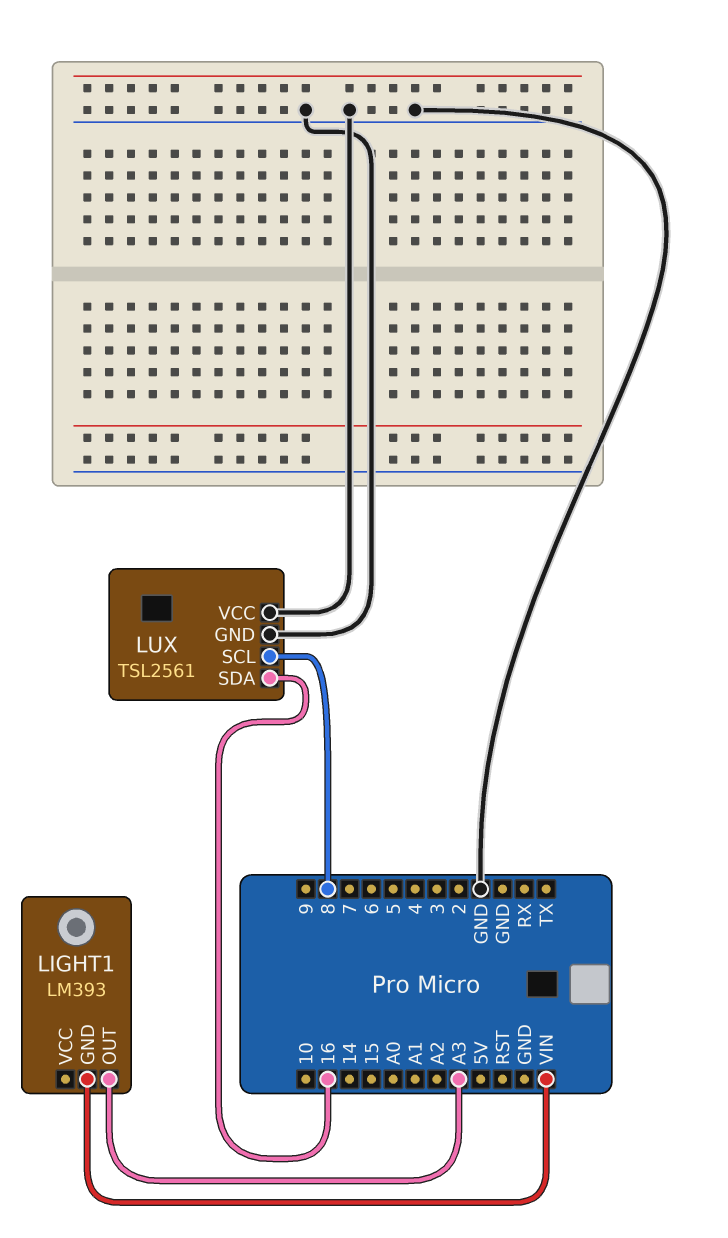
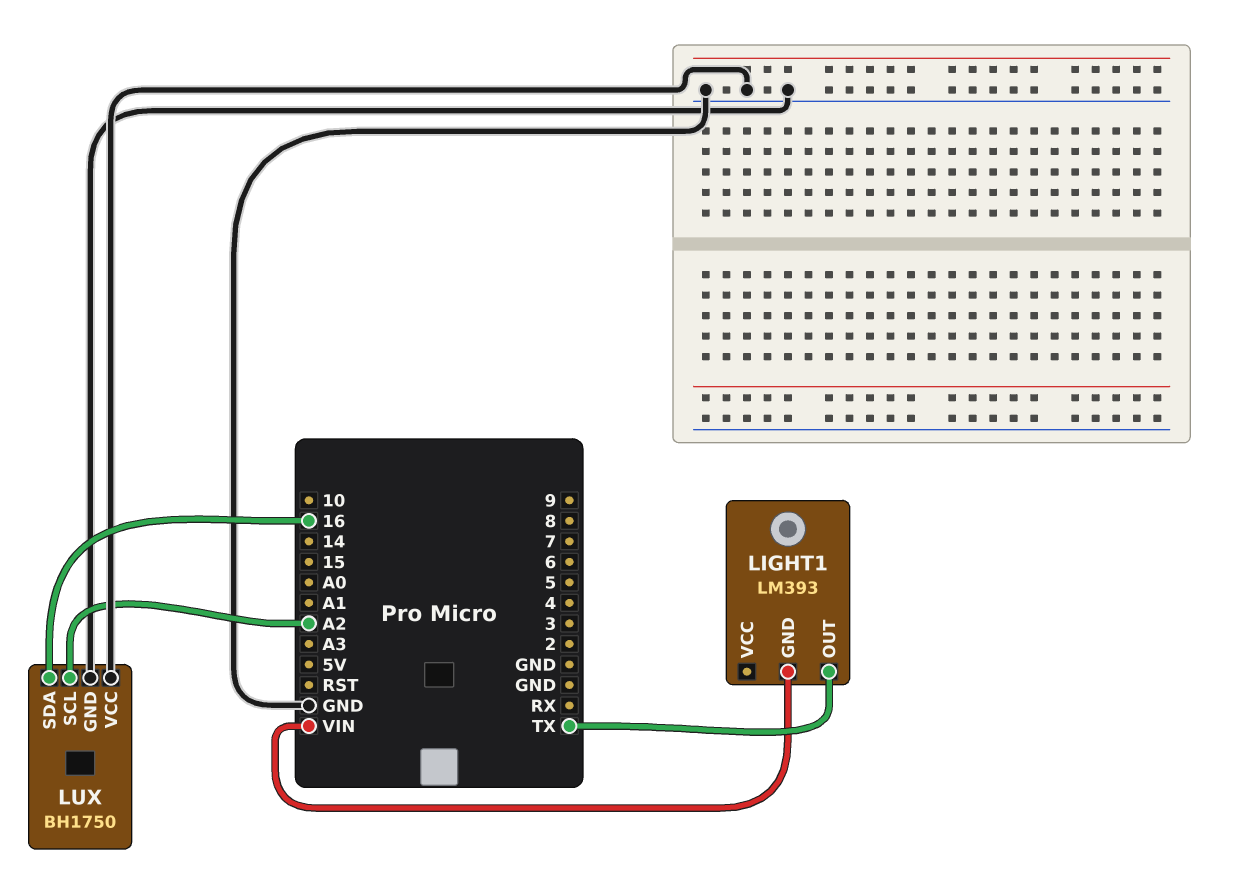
LIGHT1 pin OUT: A3 -> TX
LUX: TSL2561 -> BH1750
LUX pin SCL: 8 -> A2

